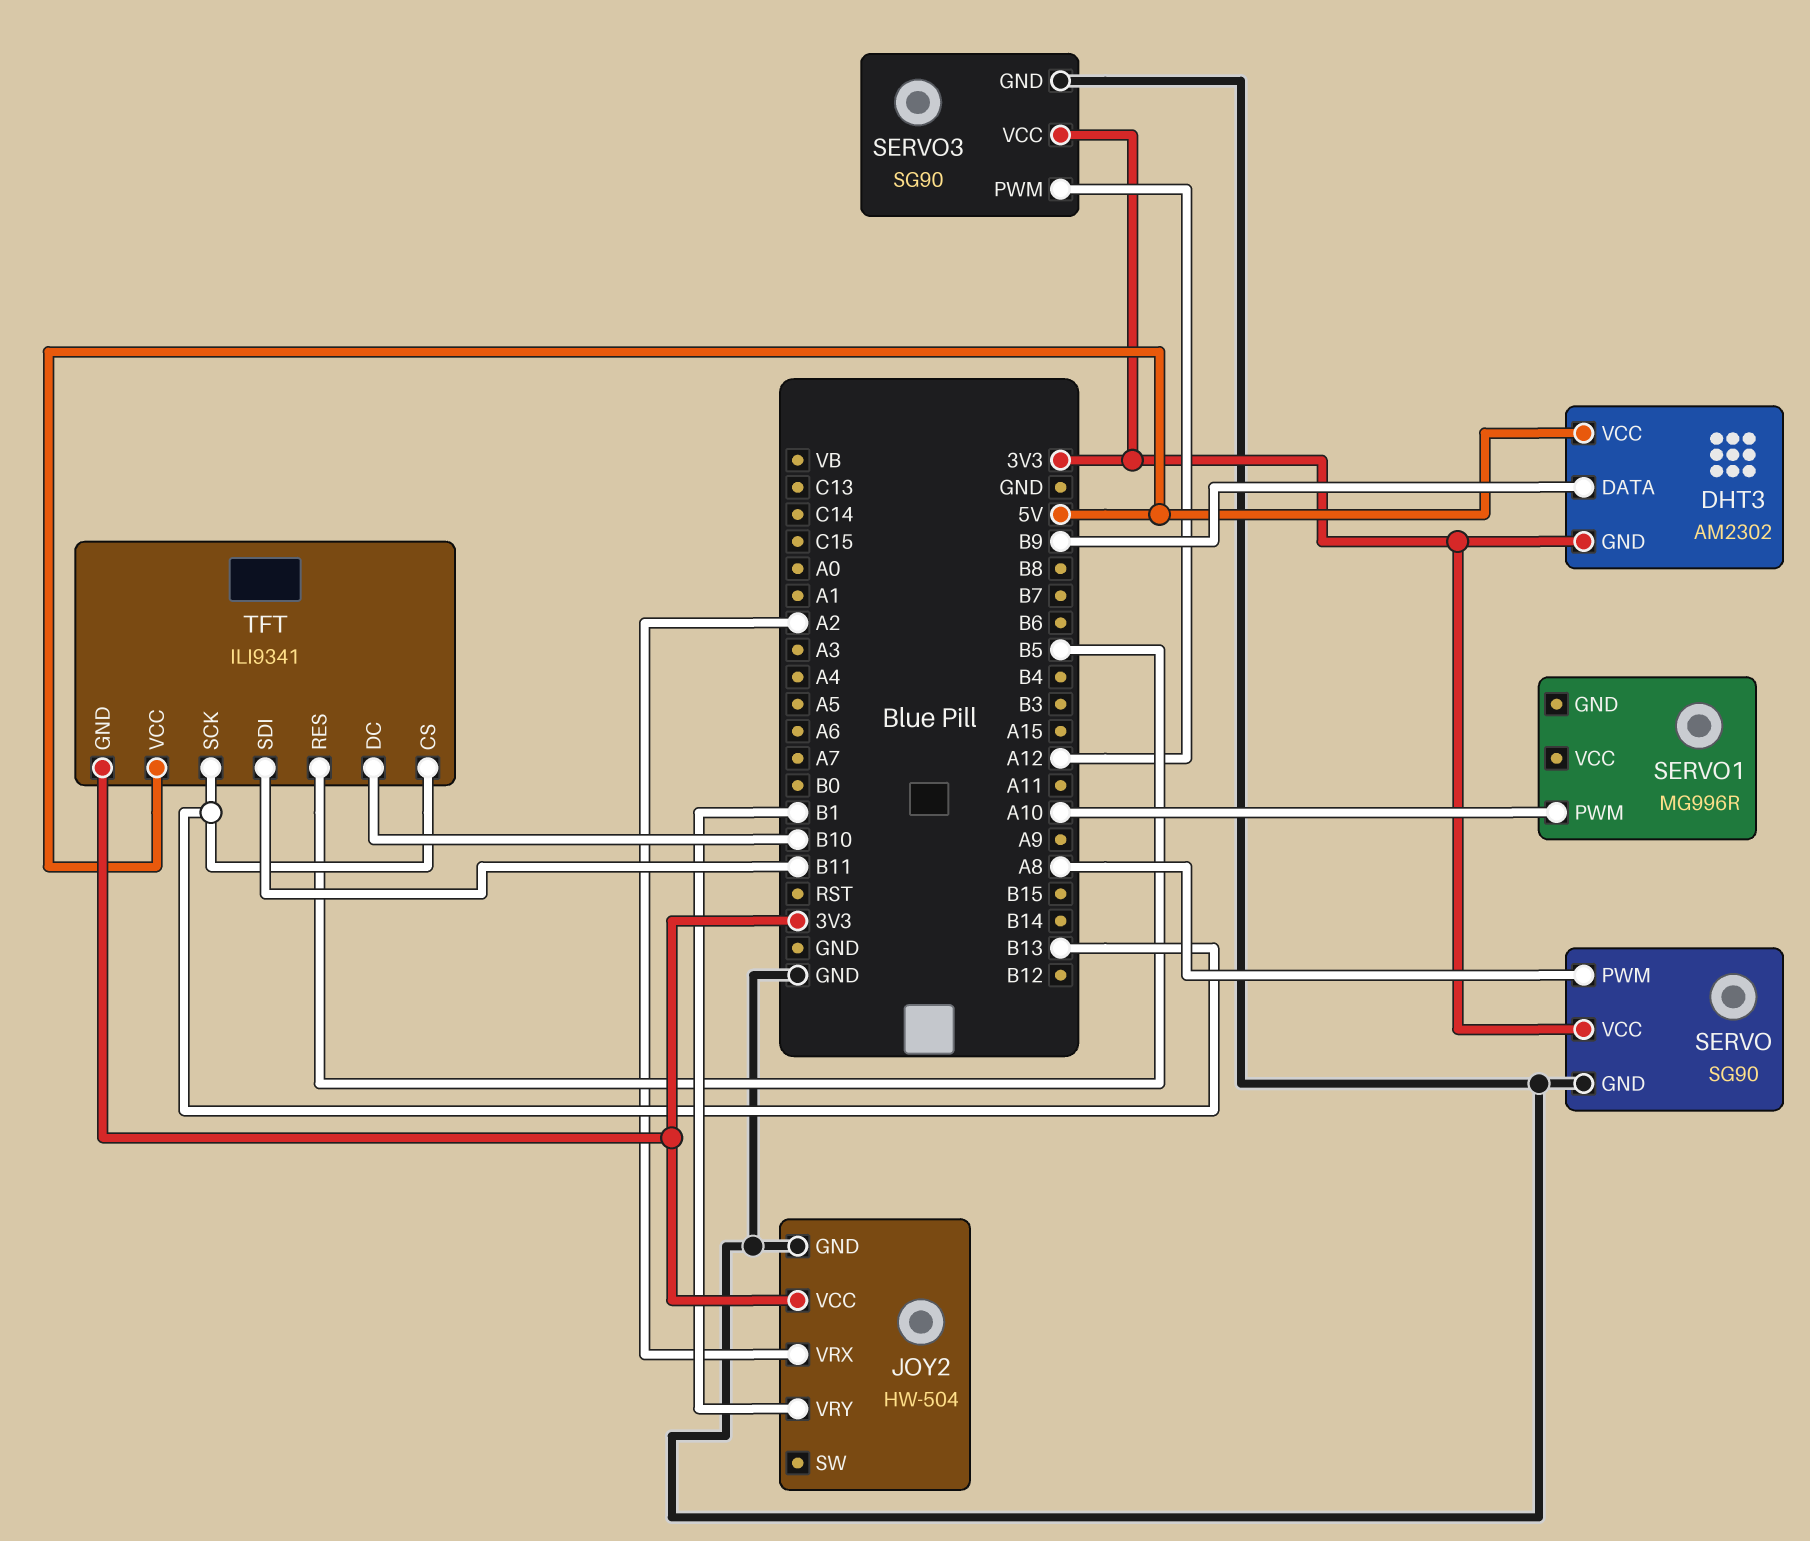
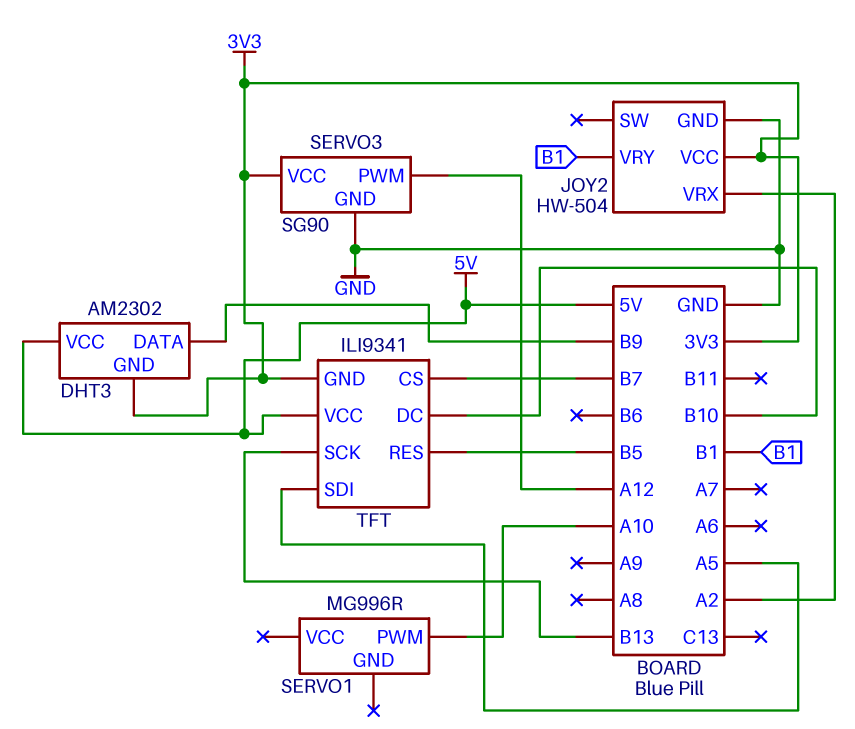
SERVO: SG90 -> none
SERVO pin GND: GND -> none
SERVO pin PWM: A8 -> none
SERVO pin VCC: 3V3 -> none
TFT pin CS: B13 -> B7
TFT pin SDI: B11 -> A5

